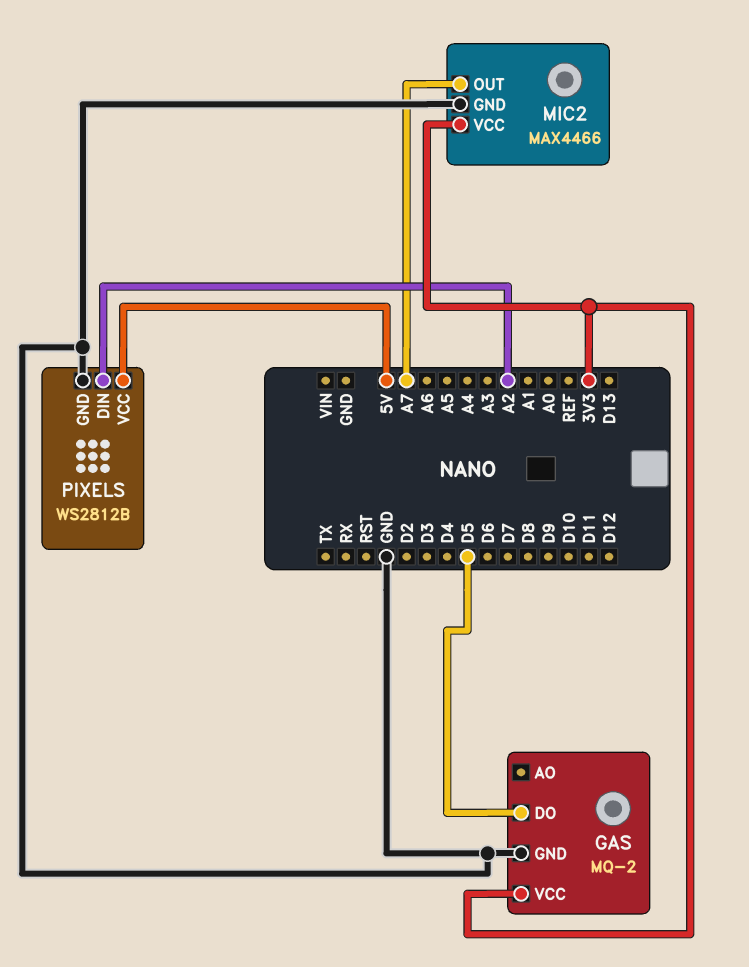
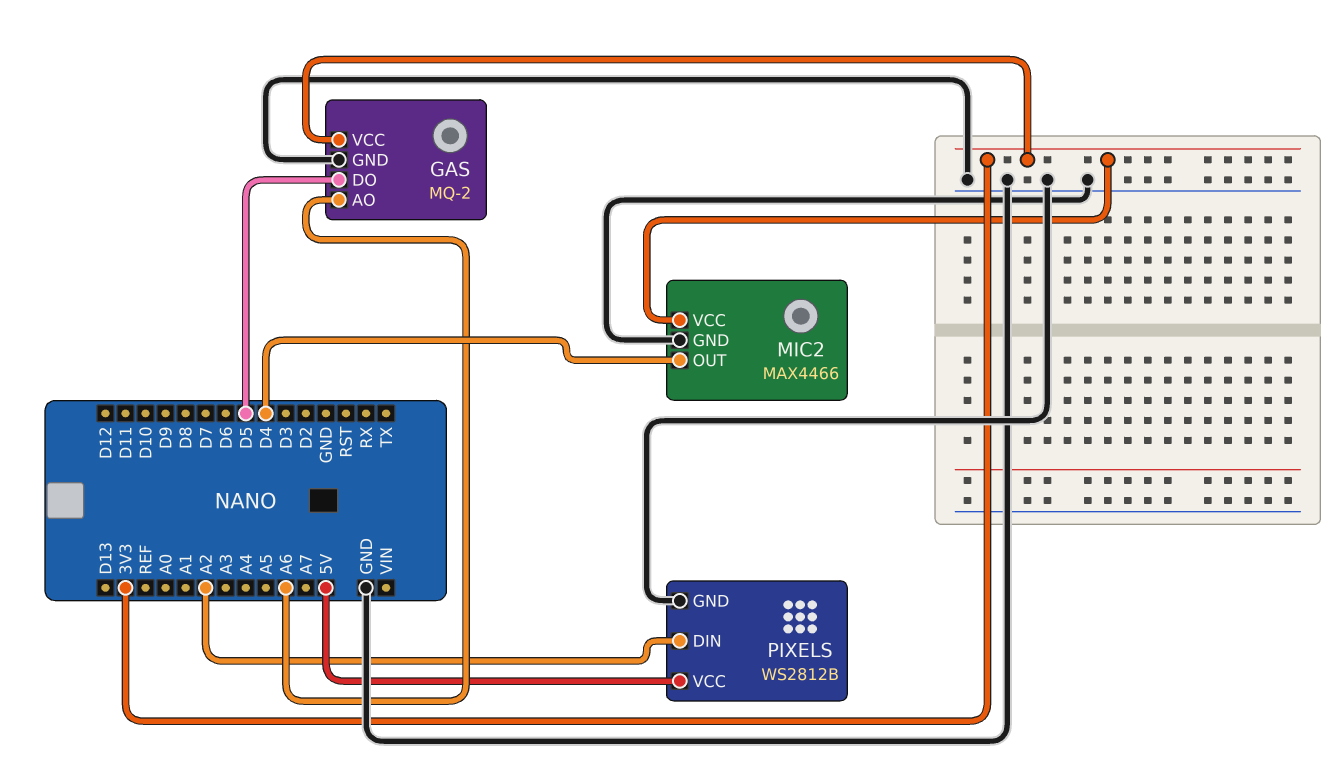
GAS pin AO: none -> A6
MIC2 pin OUT: A7 -> D4

